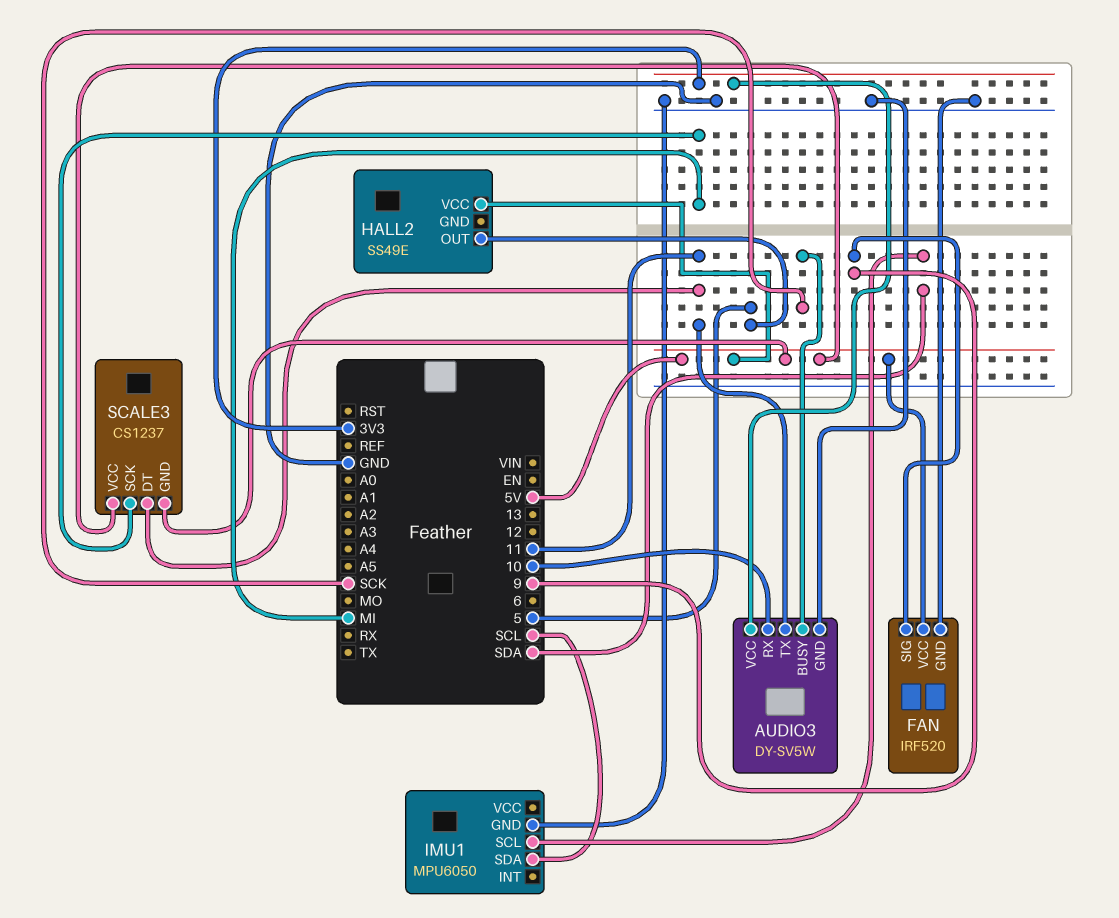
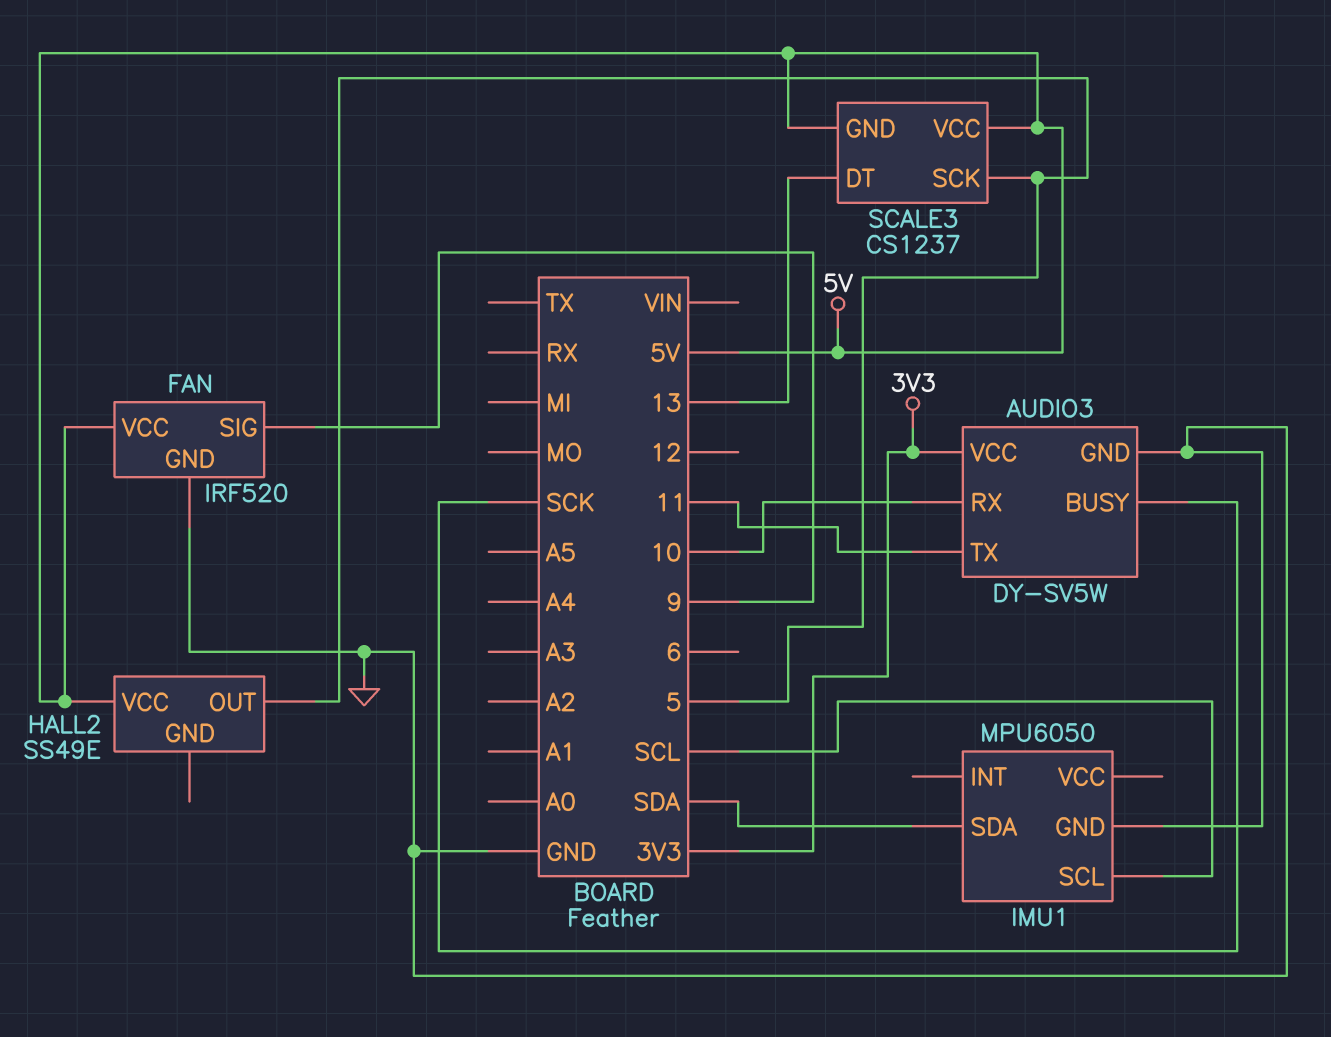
IMU1 pin SCL: SDA -> SCL
IMU1 pin SDA: SCL -> SDA
SCALE3 pin DT: 11 -> 13
SCALE3 pin SCK: MI -> 5

